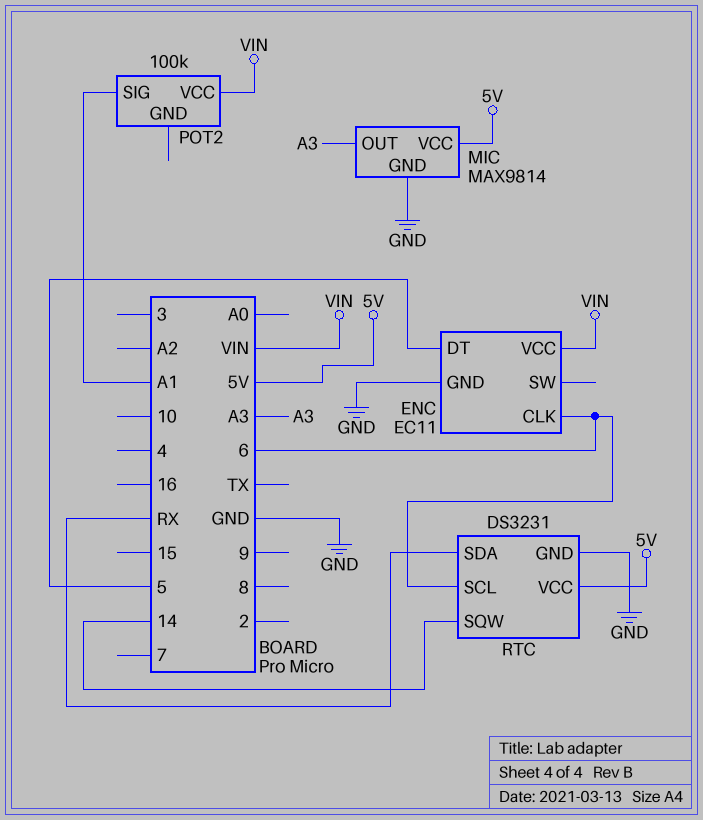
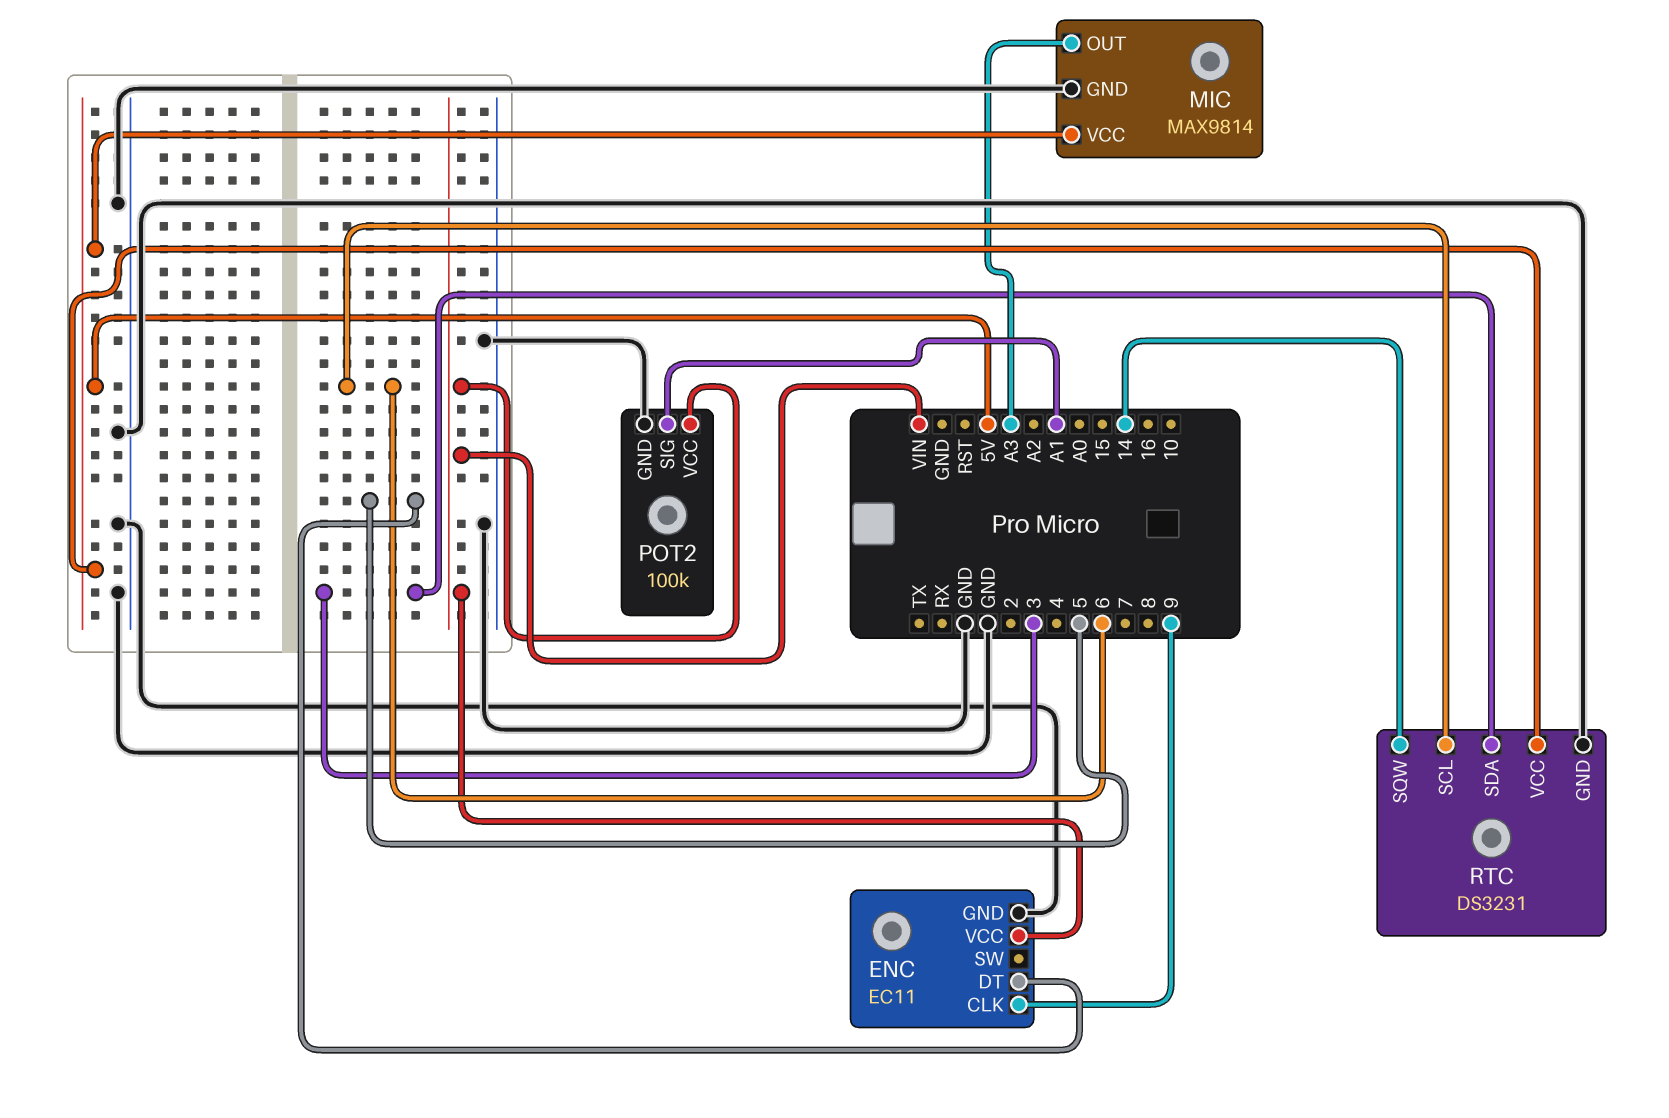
ENC pin CLK: 6 -> 9
POT2 pin GND: none -> GND
RTC pin SDA: RX -> 3

